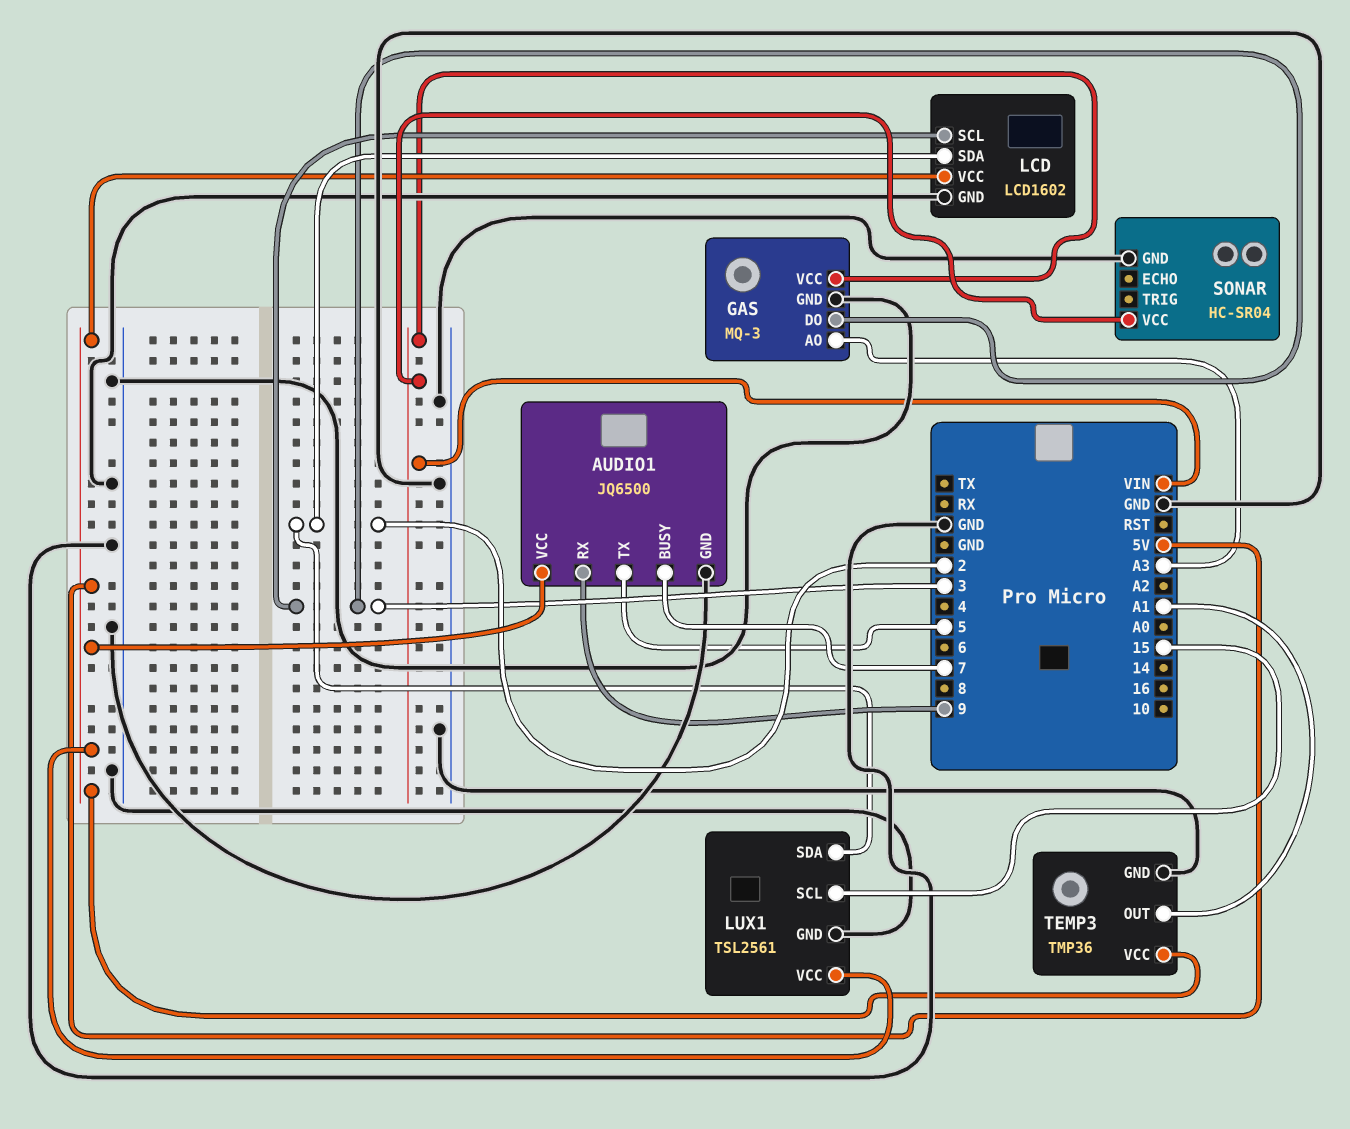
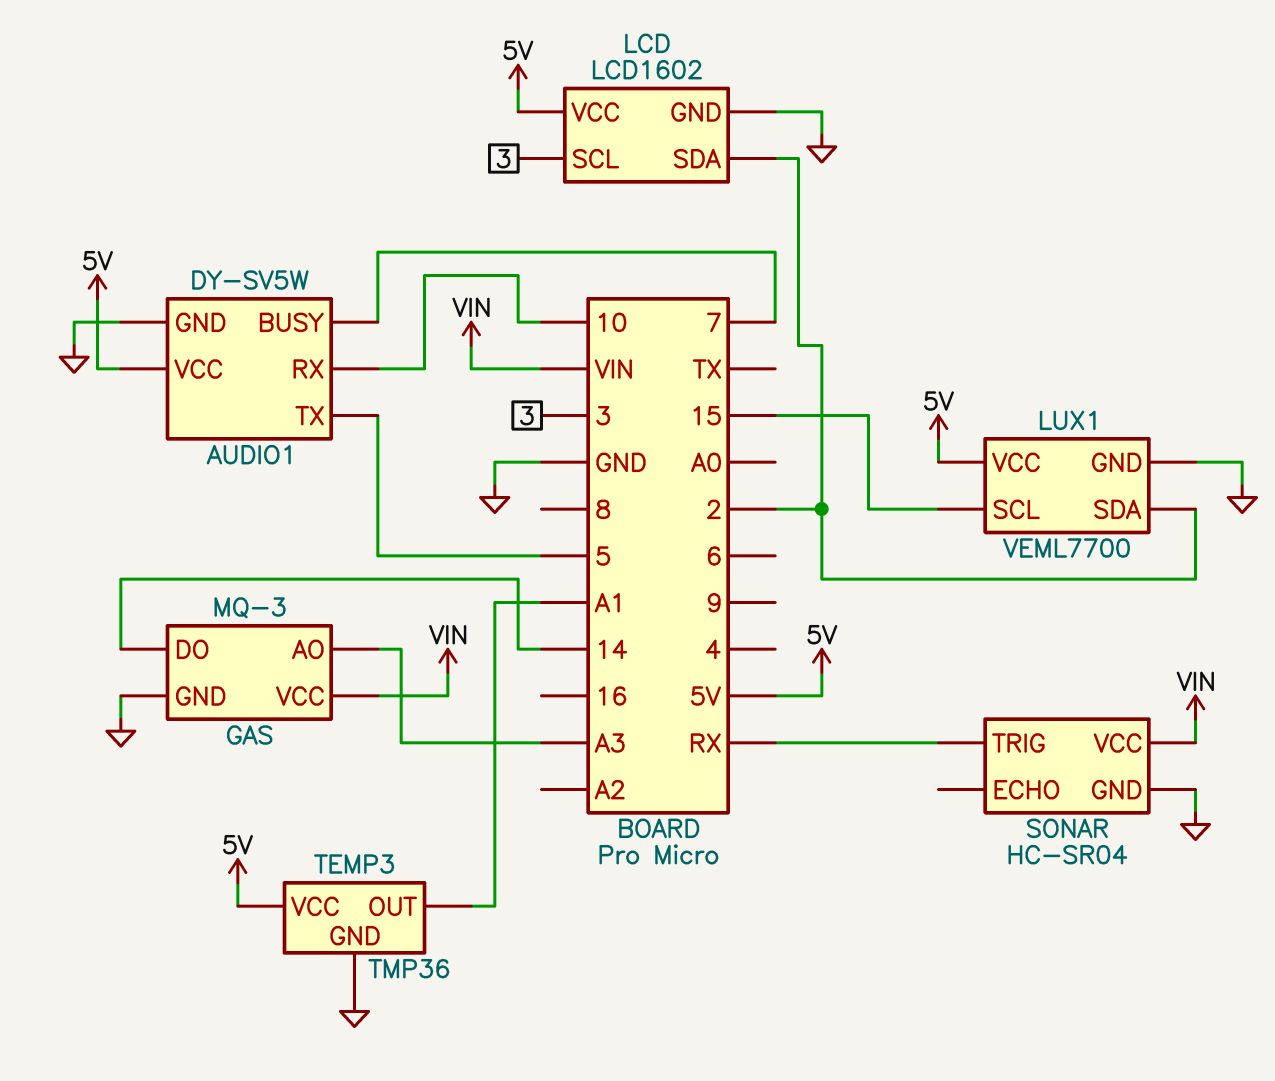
AUDIO1: JQ6500 -> DY-SV5W
AUDIO1 pin RX: 9 -> 10
GAS pin DO: 3 -> 14
LUX1: TSL2561 -> VEML7700
SONAR pin TRIG: none -> RX

